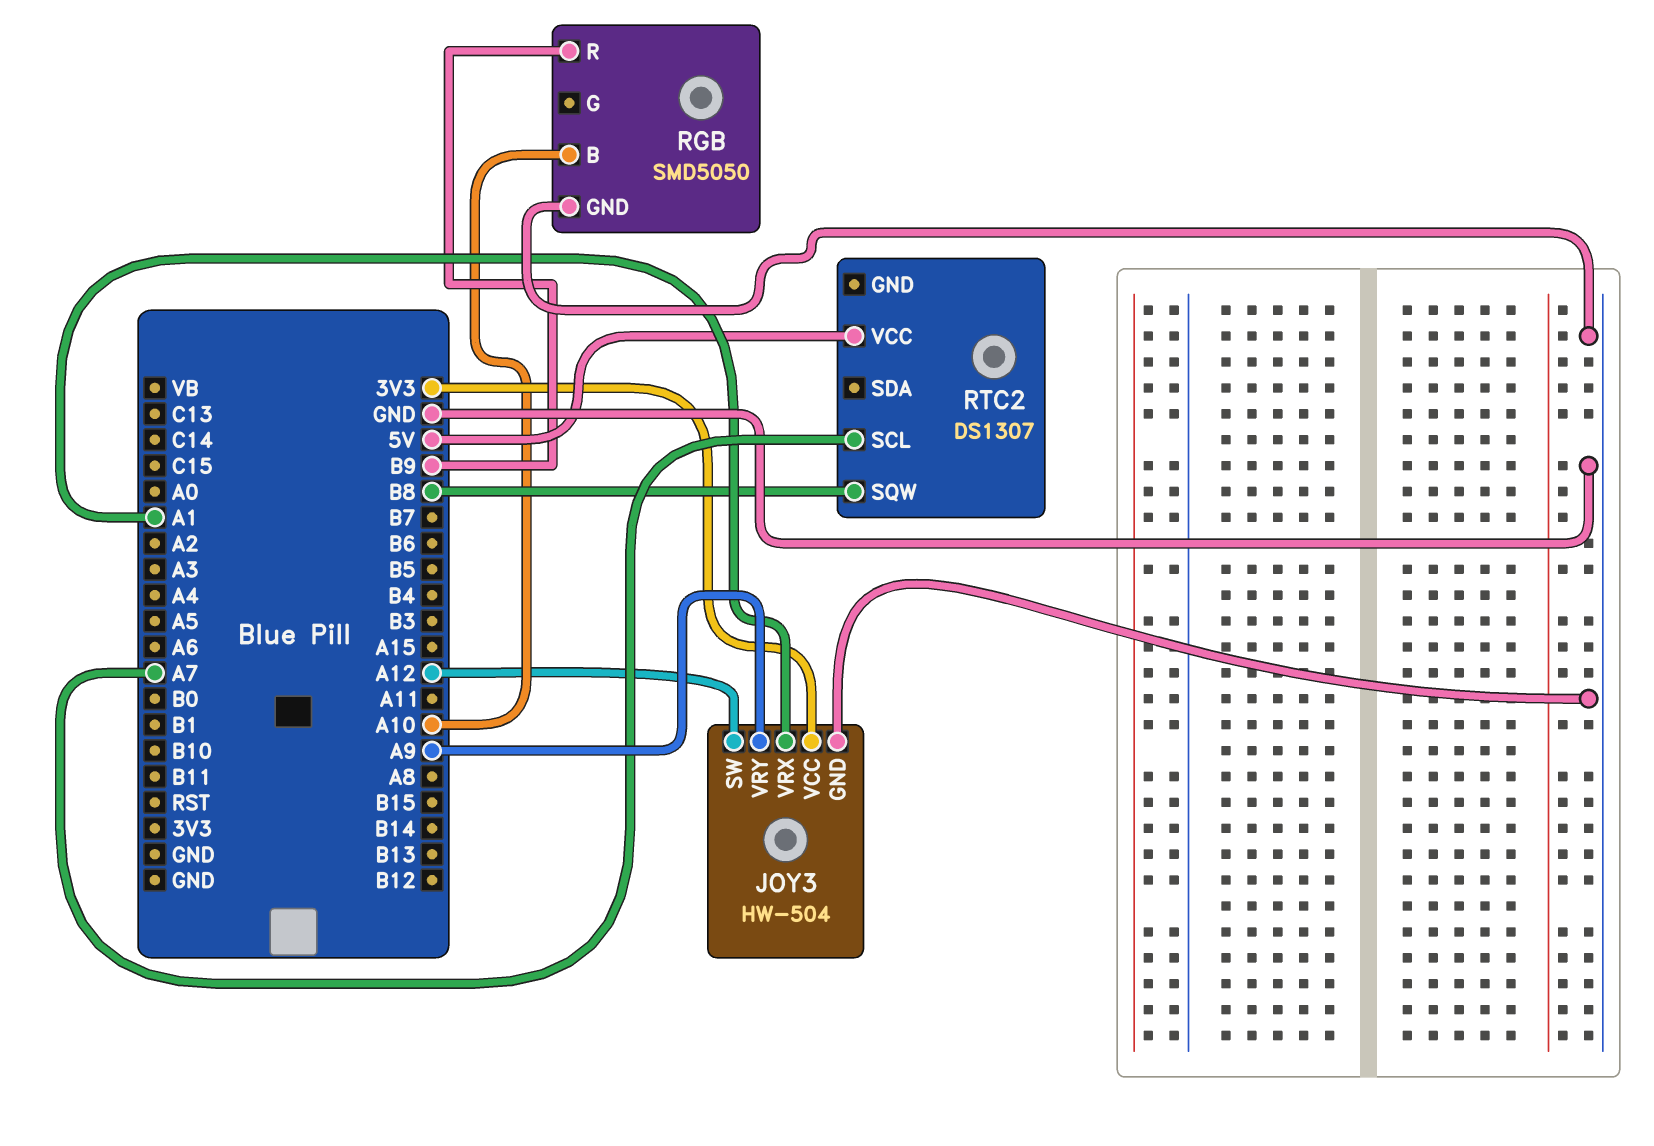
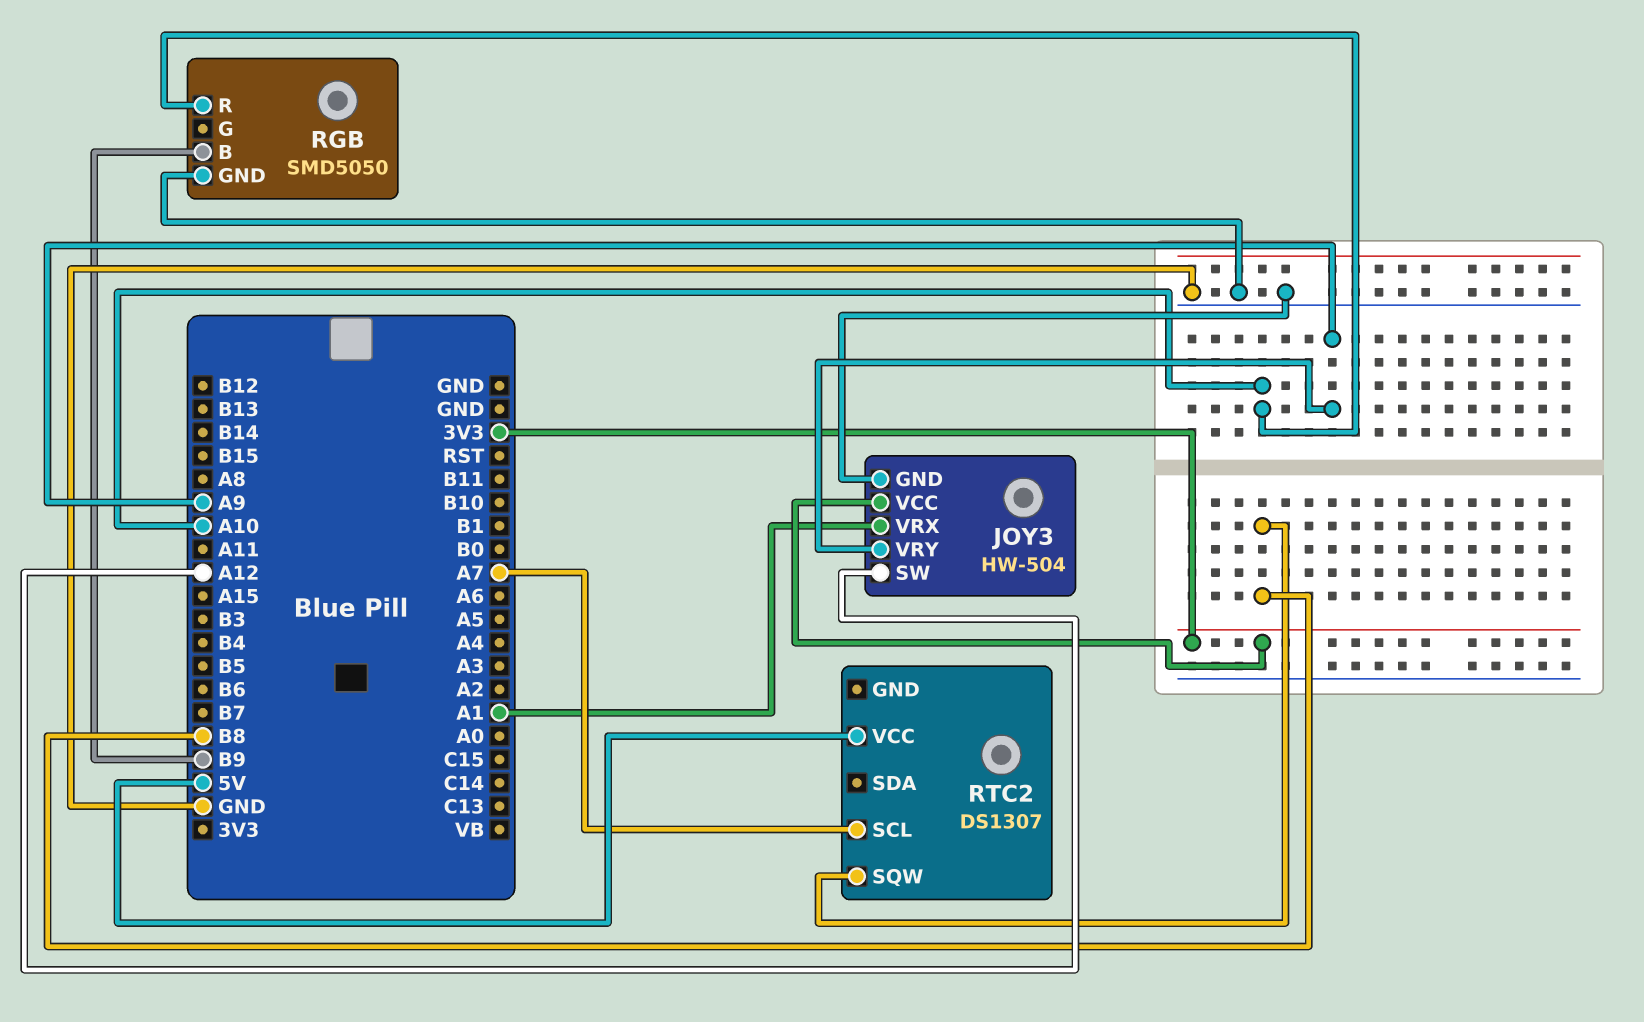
RGB pin B: A10 -> B9
RGB pin R: B9 -> A10

